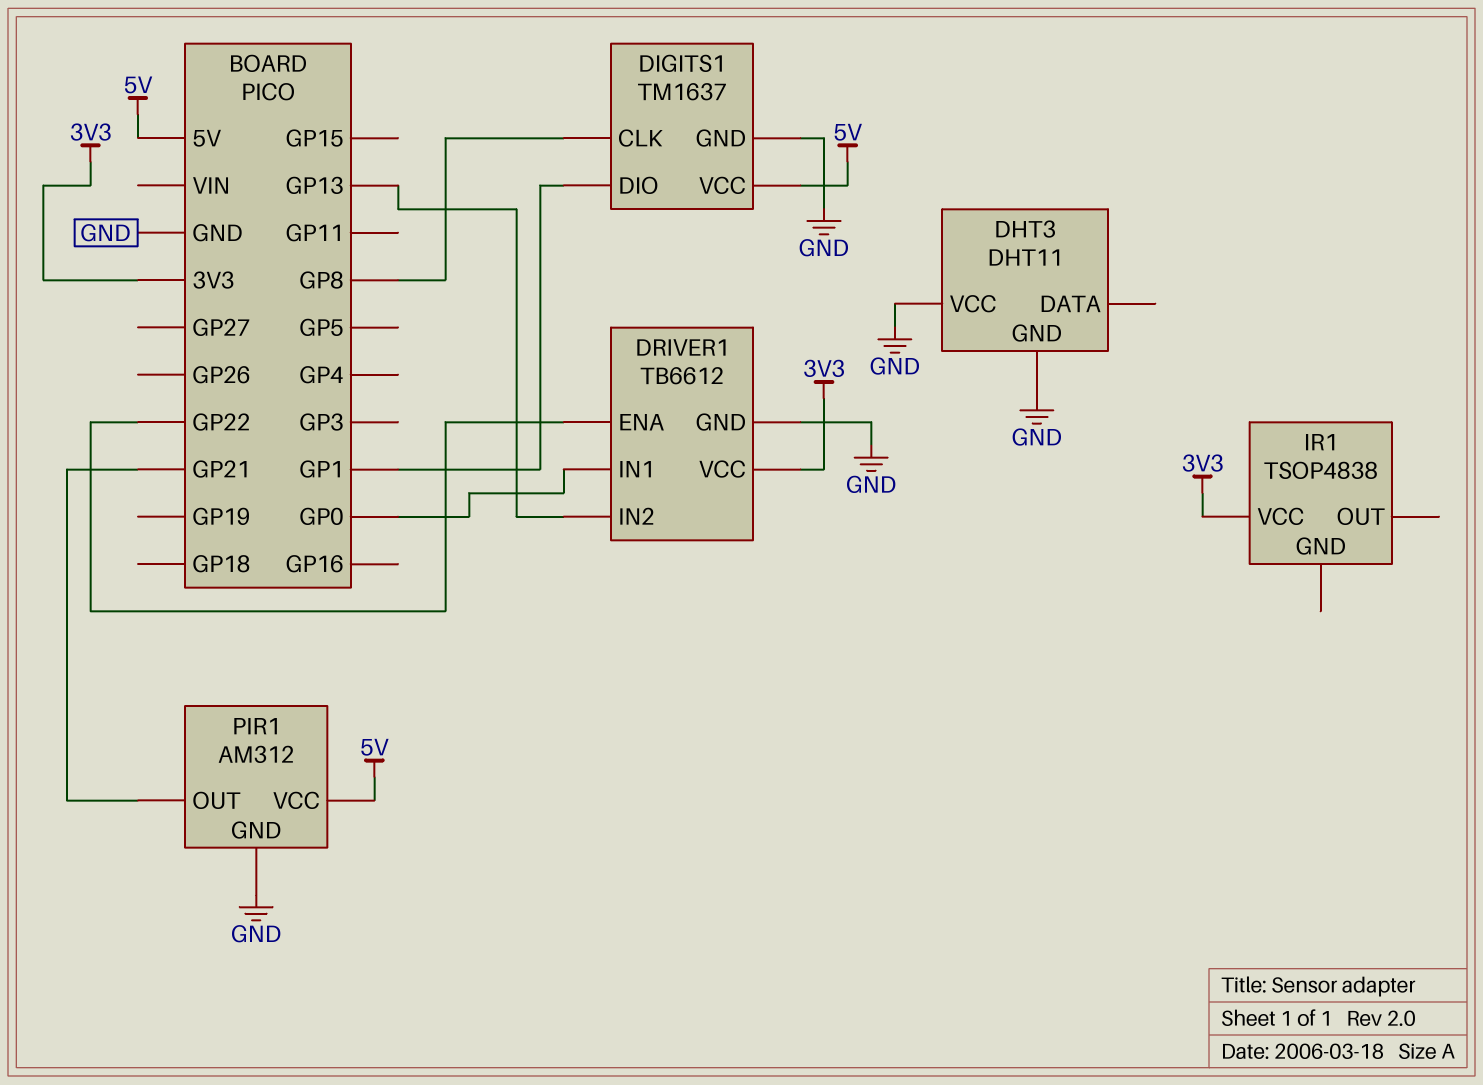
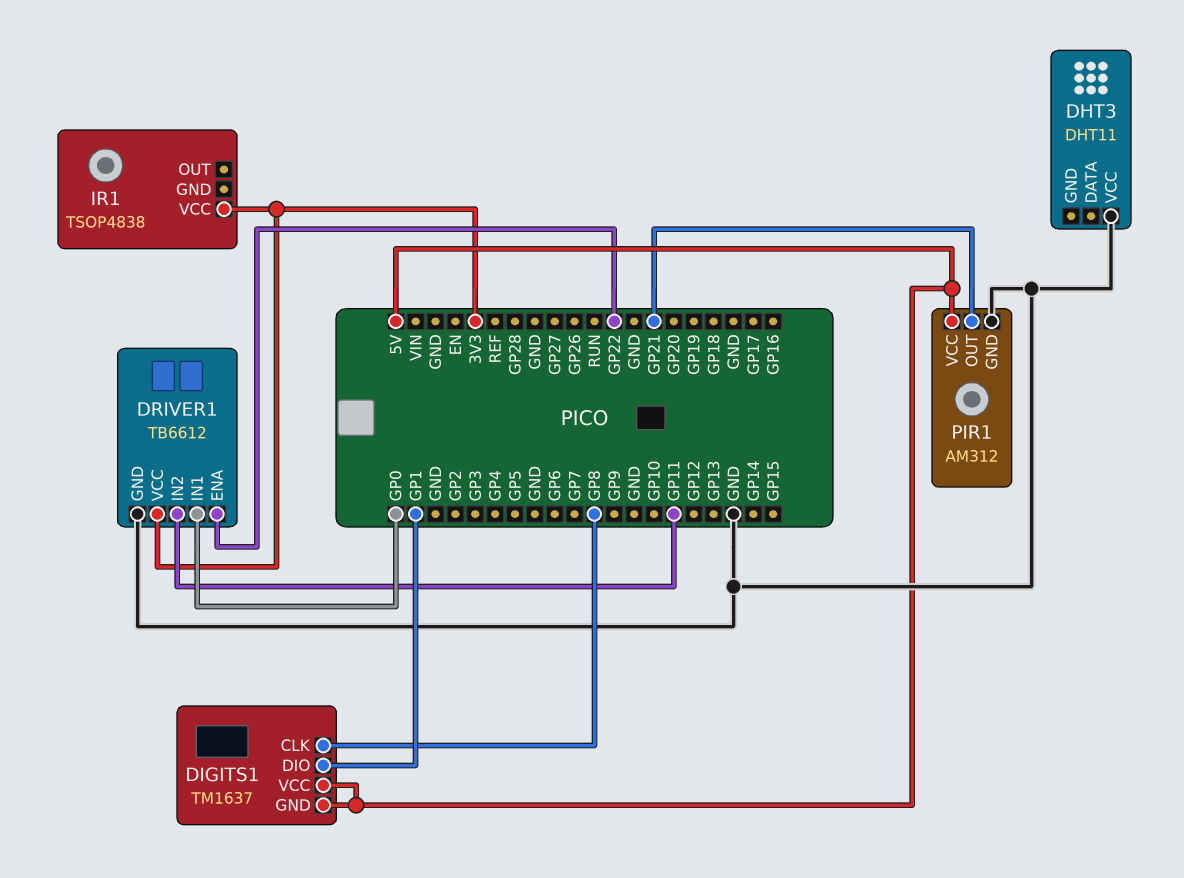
DHT3 pin GND: GND -> none
DIGITS1 pin GND: GND -> 5V
DRIVER1 pin IN2: GP13 -> GP11

